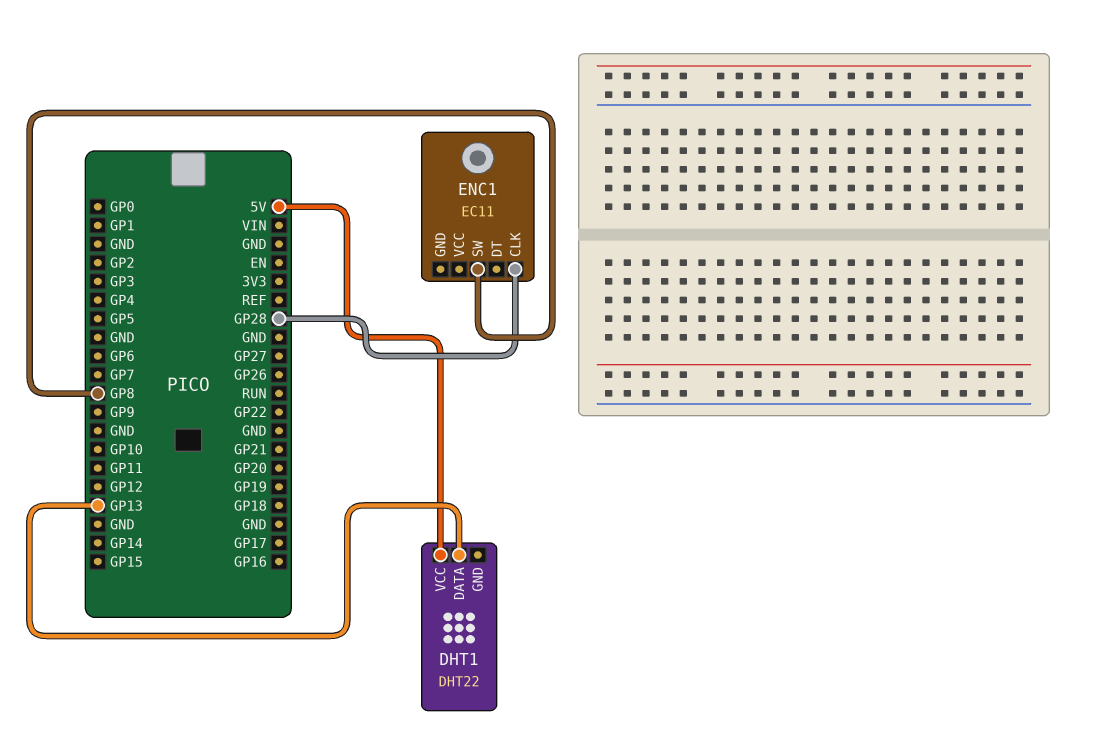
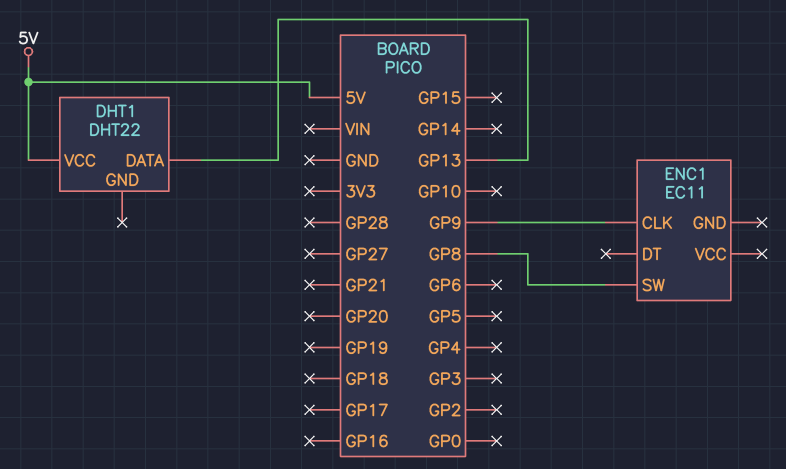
ENC1 pin CLK: GP28 -> GP9

